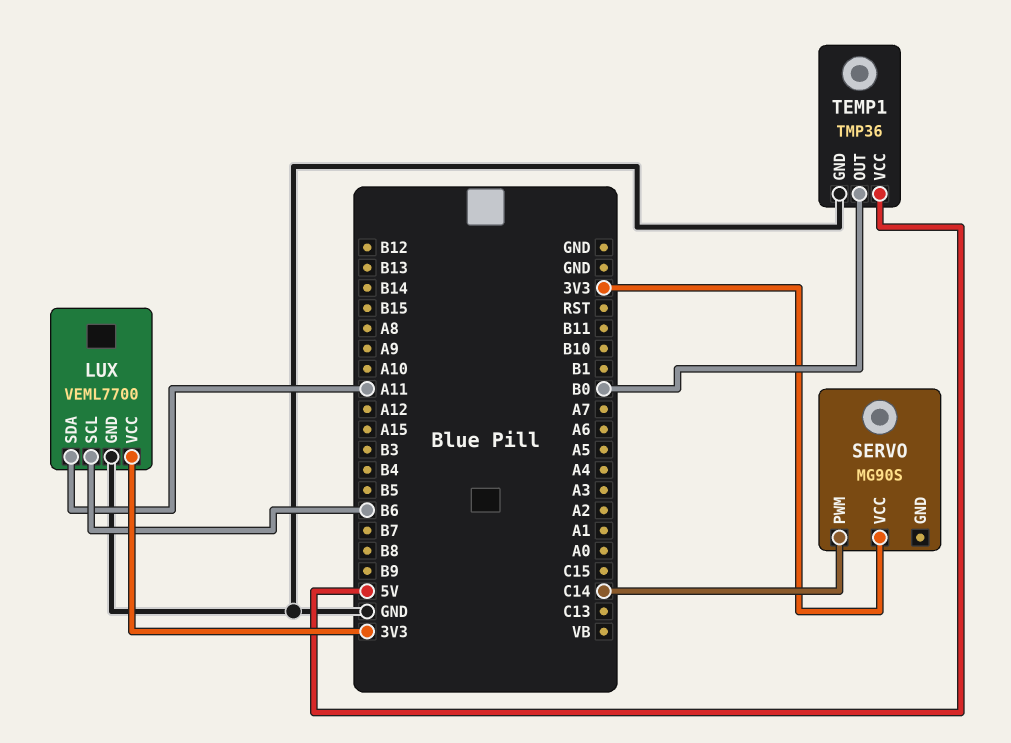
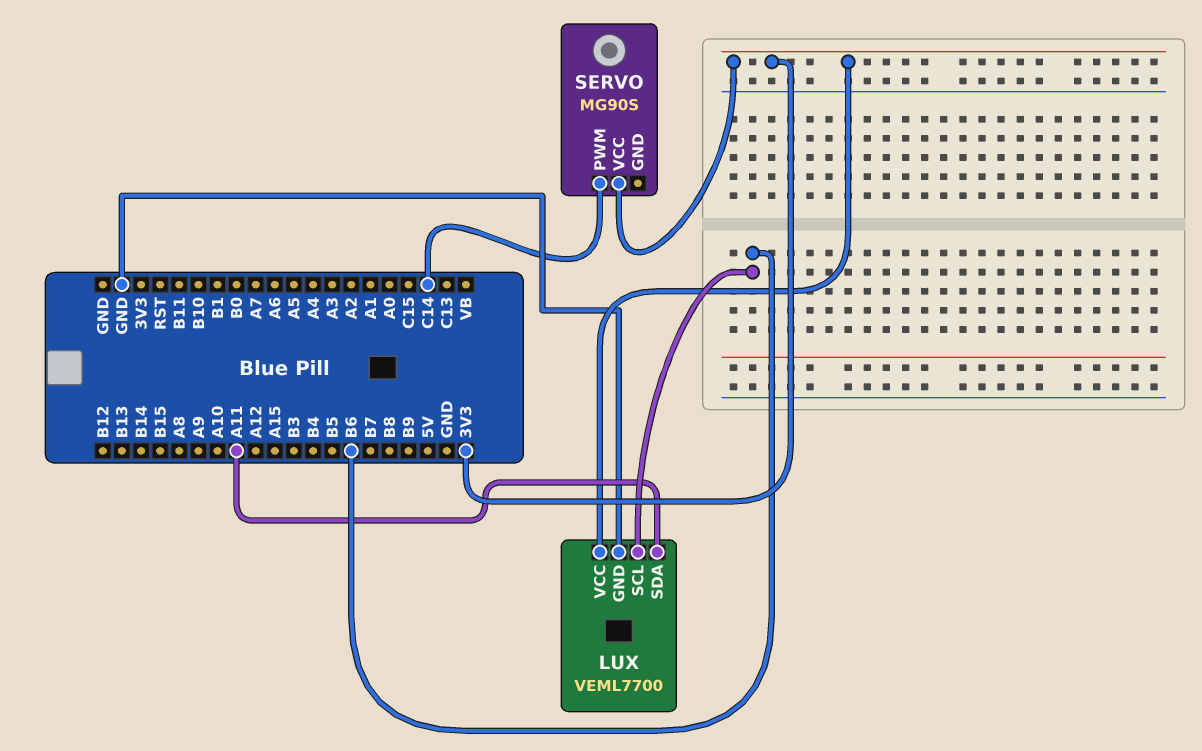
TEMP1: TMP36 -> none
TEMP1 pin GND: GND -> none
TEMP1 pin OUT: B0 -> none
TEMP1 pin VCC: 5V -> none

